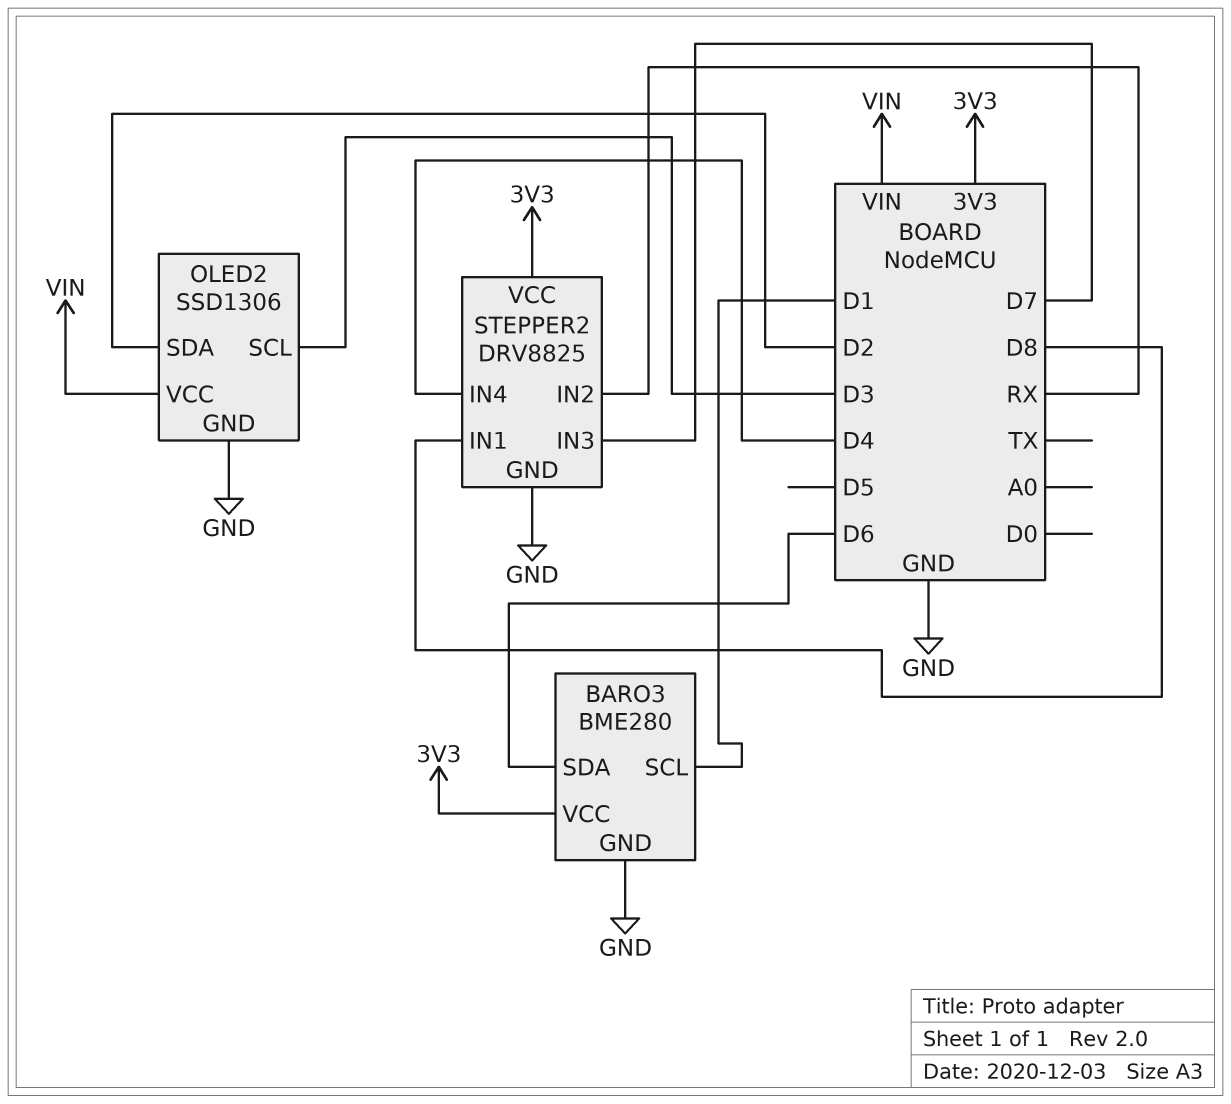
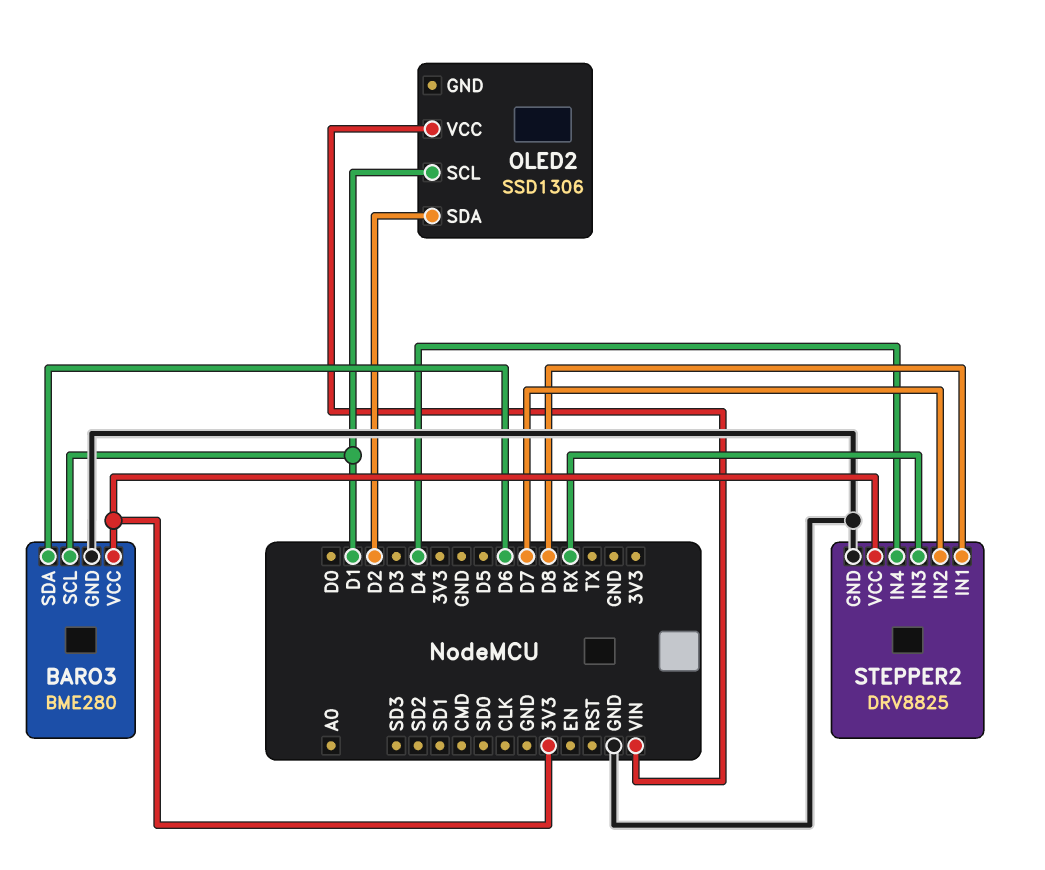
OLED2 pin GND: GND -> none
OLED2 pin SCL: D3 -> D1
STEPPER2 pin IN2: RX -> D7
STEPPER2 pin IN3: D7 -> RX

